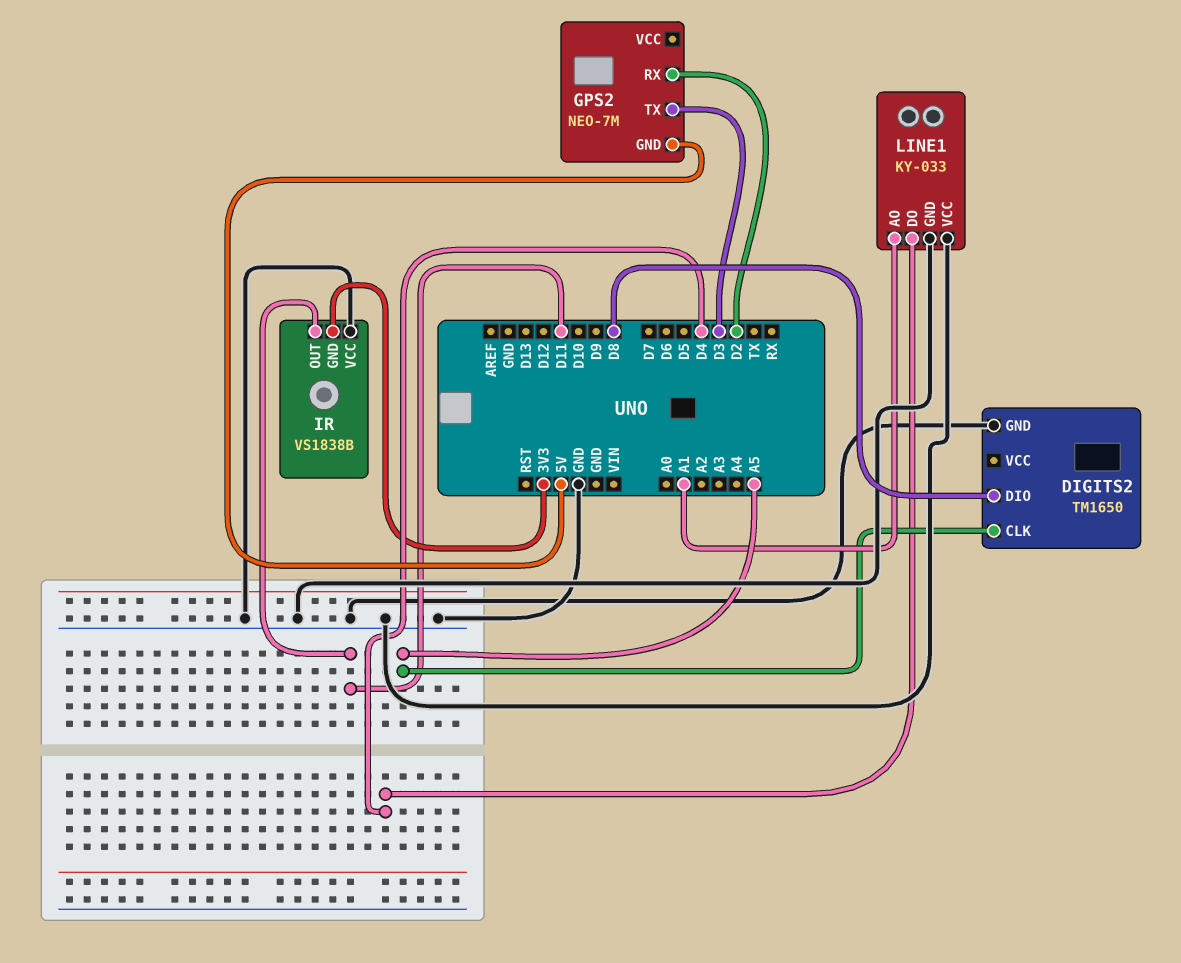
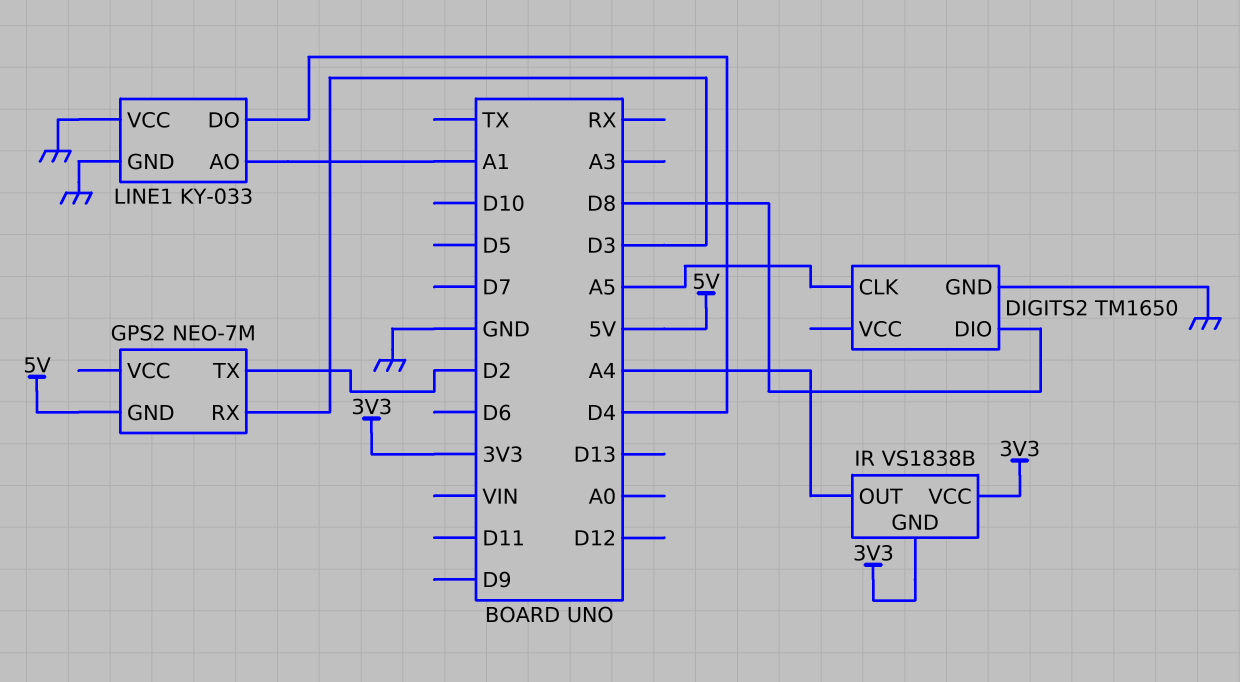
GPS2 pin RX: D2 -> D3
GPS2 pin TX: D3 -> D2
IR pin OUT: D11 -> A4
IR pin VCC: GND -> 3V3

